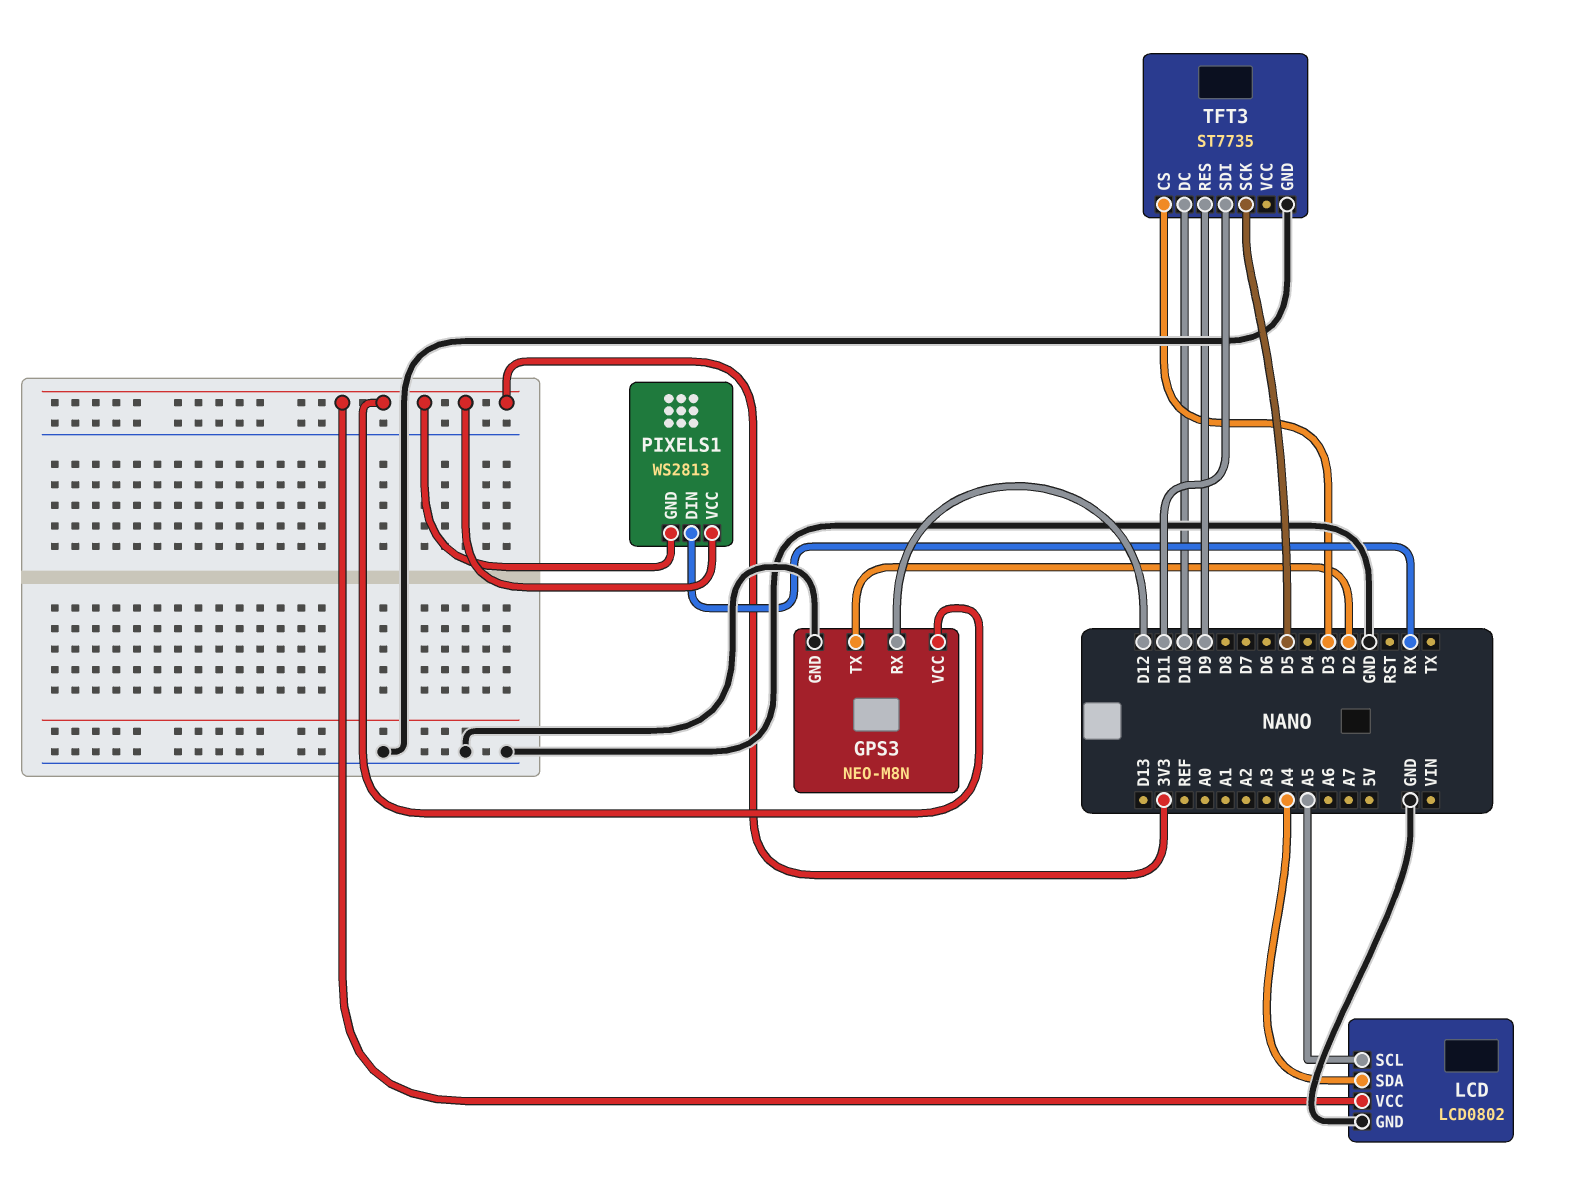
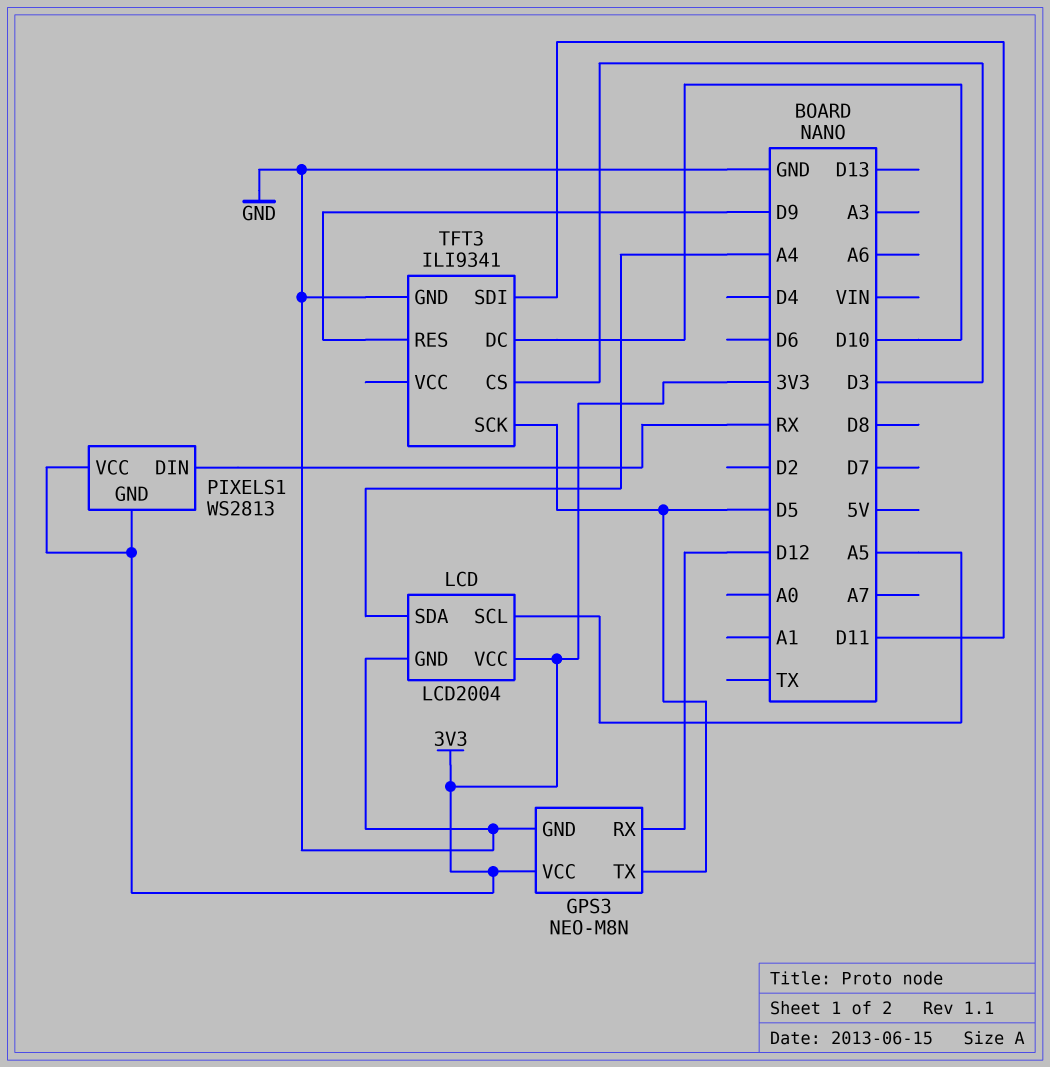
GPS3 pin TX: D2 -> D5
LCD: LCD0802 -> LCD2004
TFT3: ST7735 -> ILI9341

